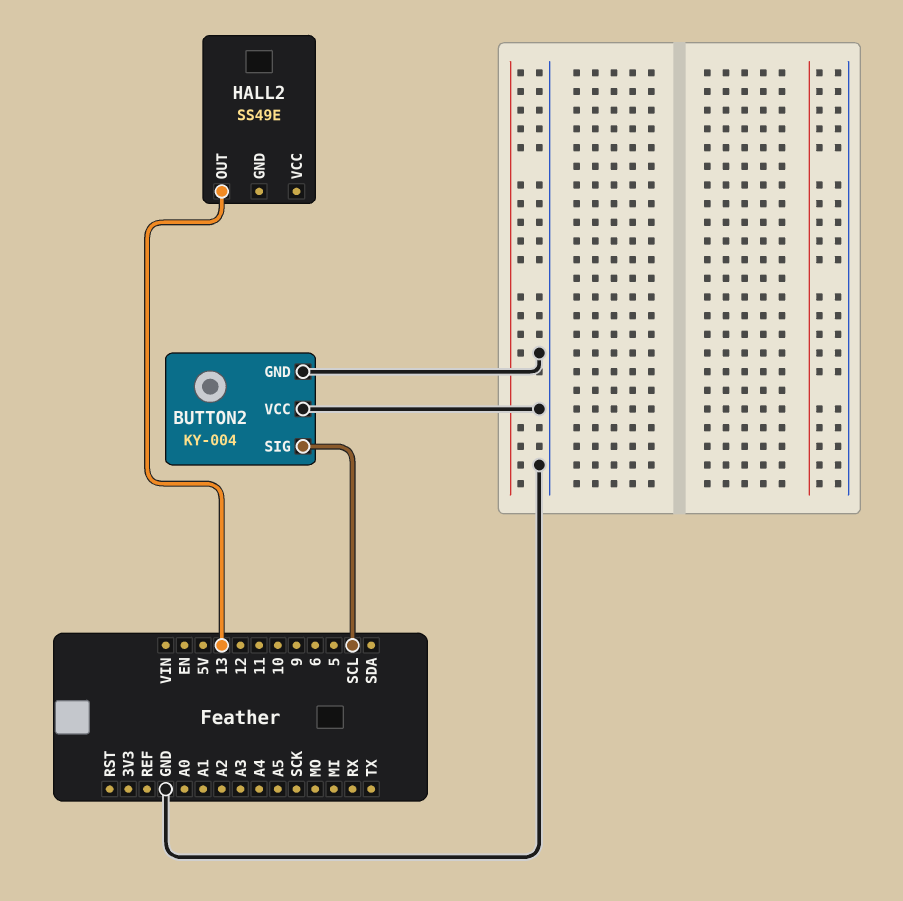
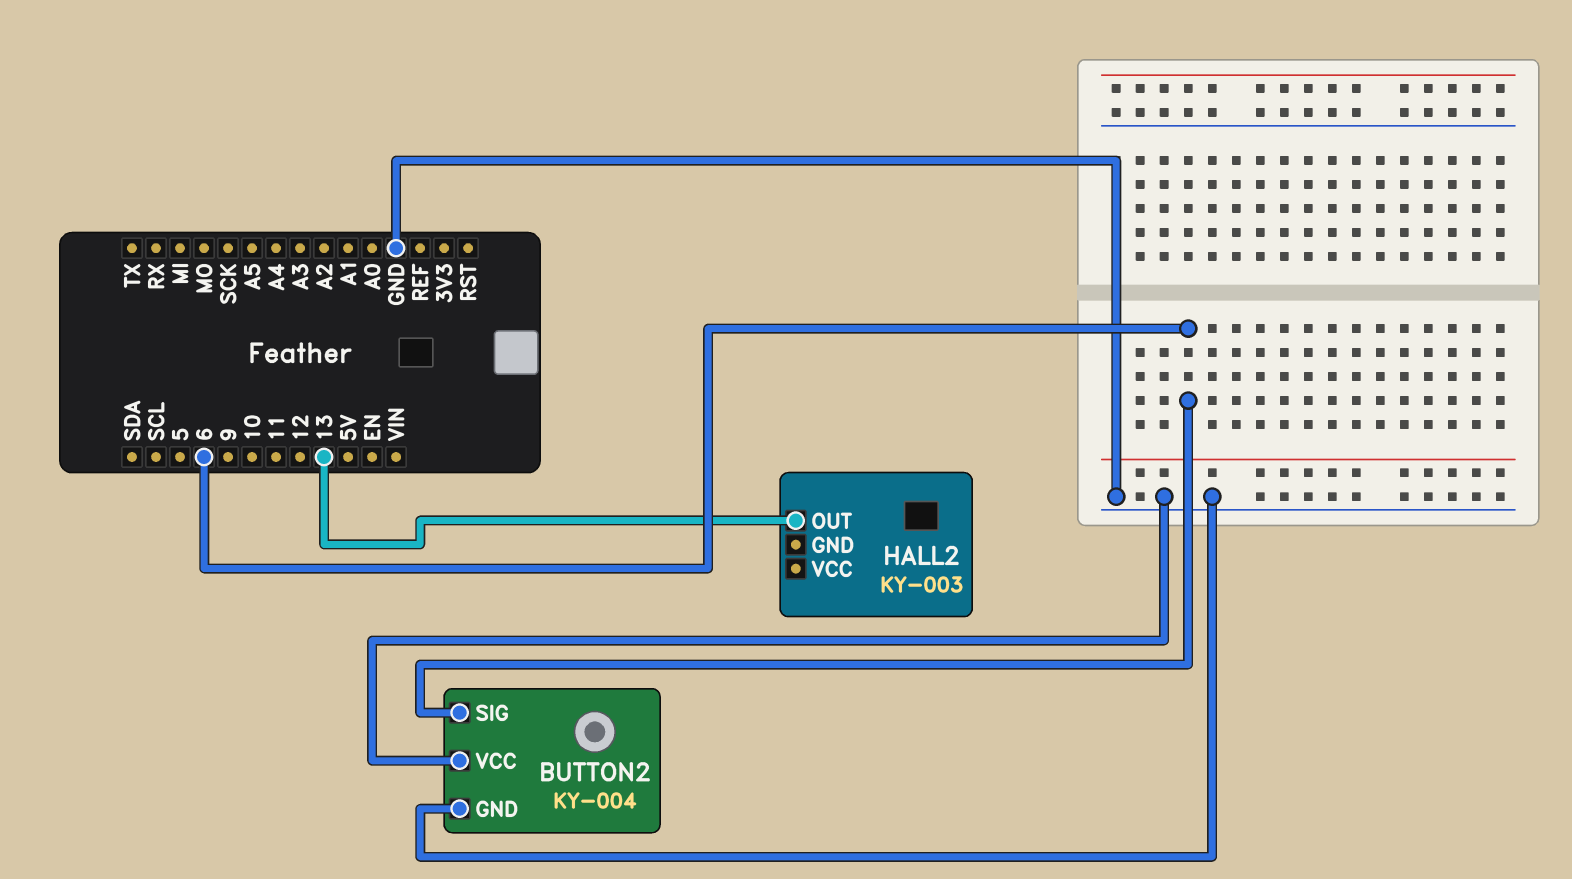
BUTTON2 pin SIG: SCL -> 6
HALL2: SS49E -> KY-003

